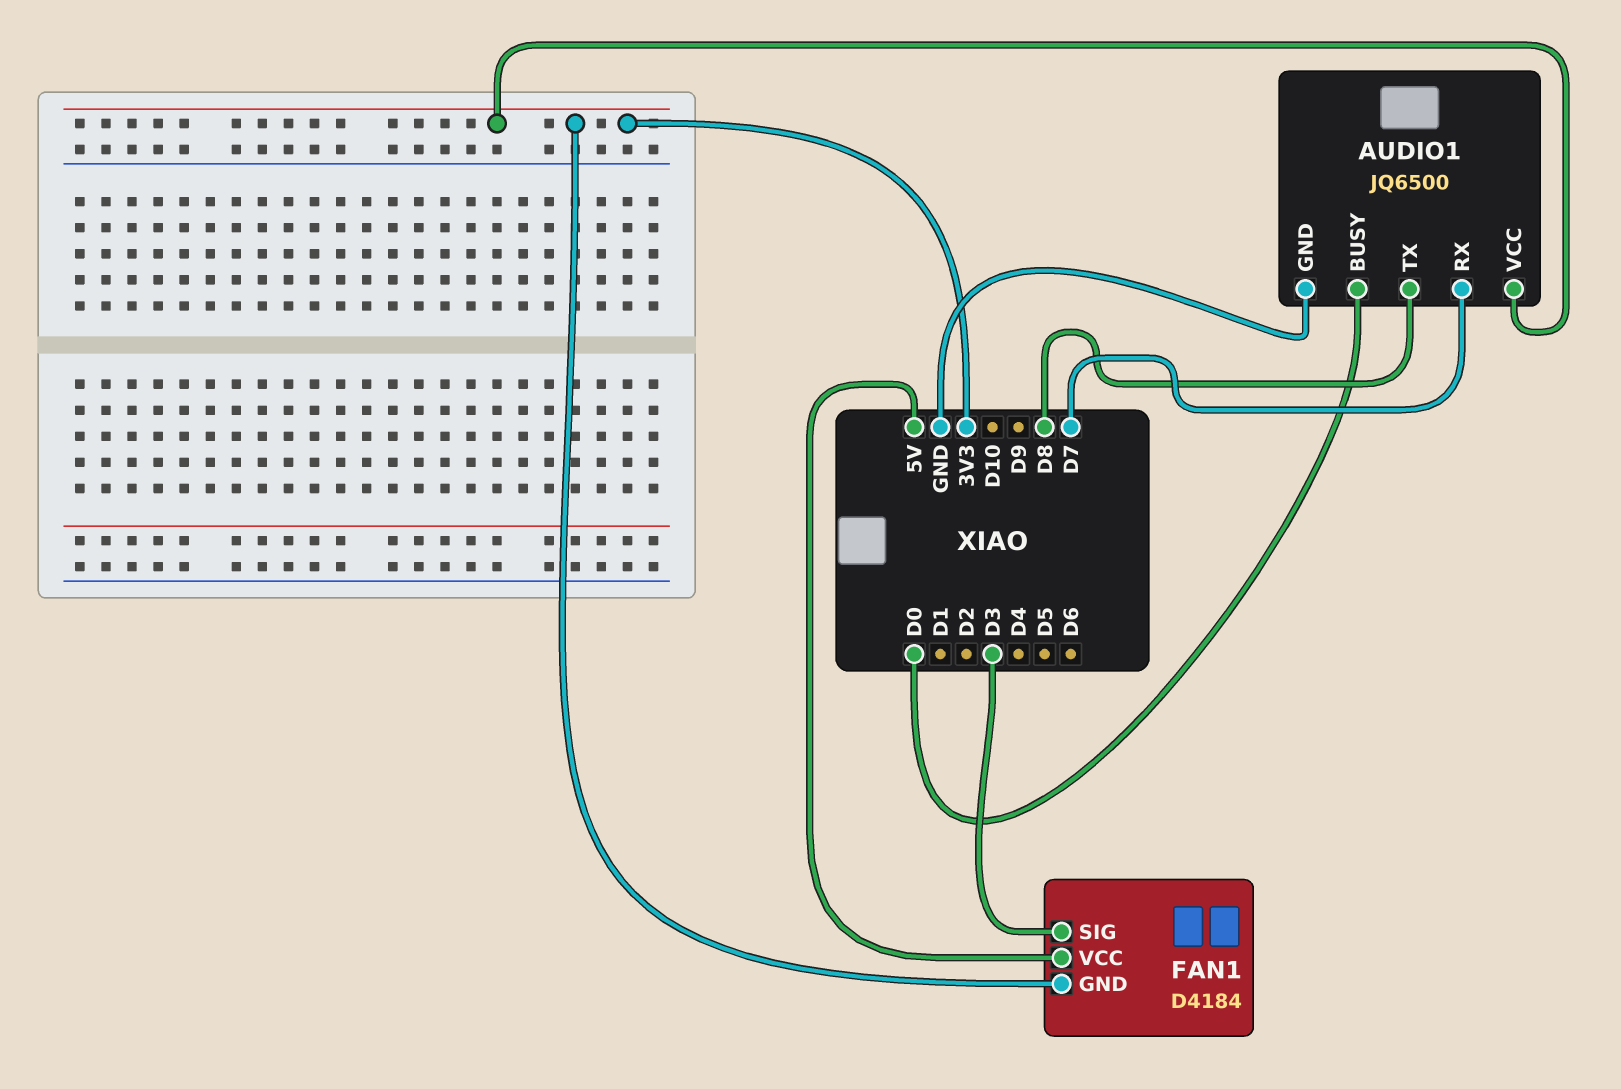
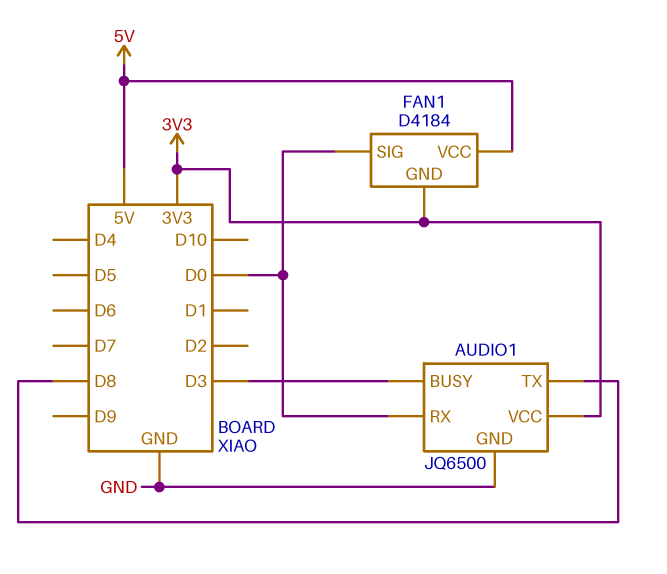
AUDIO1 pin BUSY: D0 -> D3
AUDIO1 pin RX: D7 -> D0
FAN1 pin SIG: D3 -> D0

